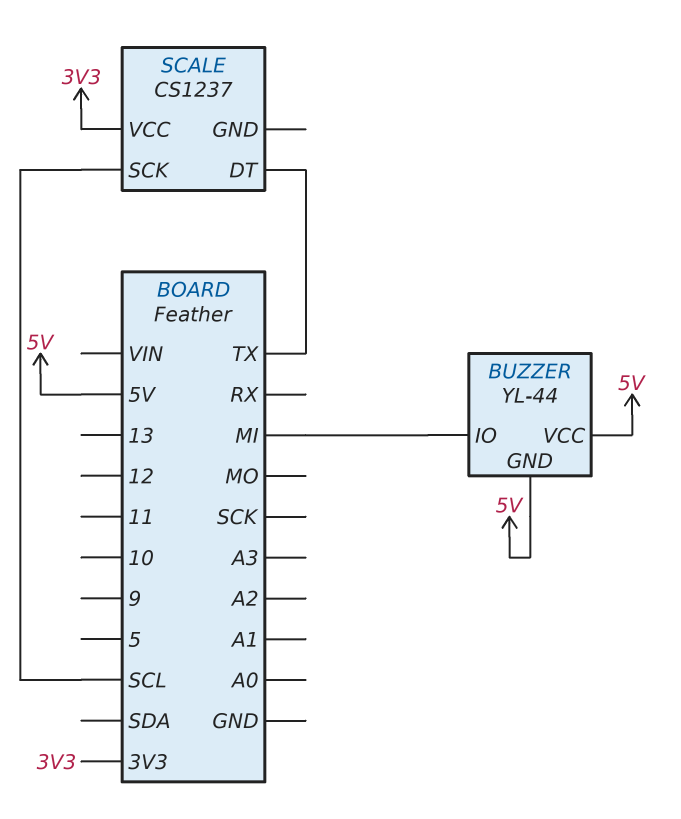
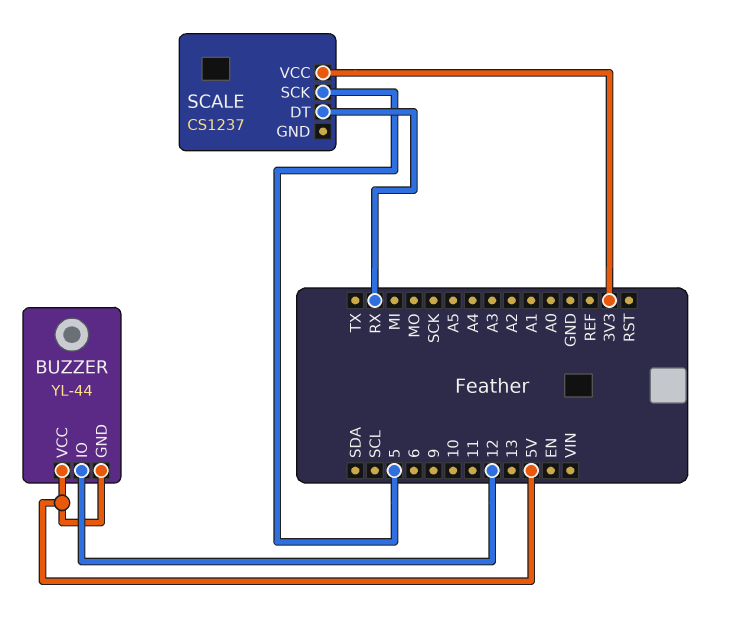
BUZZER pin IO: MI -> 12
SCALE pin DT: TX -> RX
SCALE pin SCK: SCL -> 5

